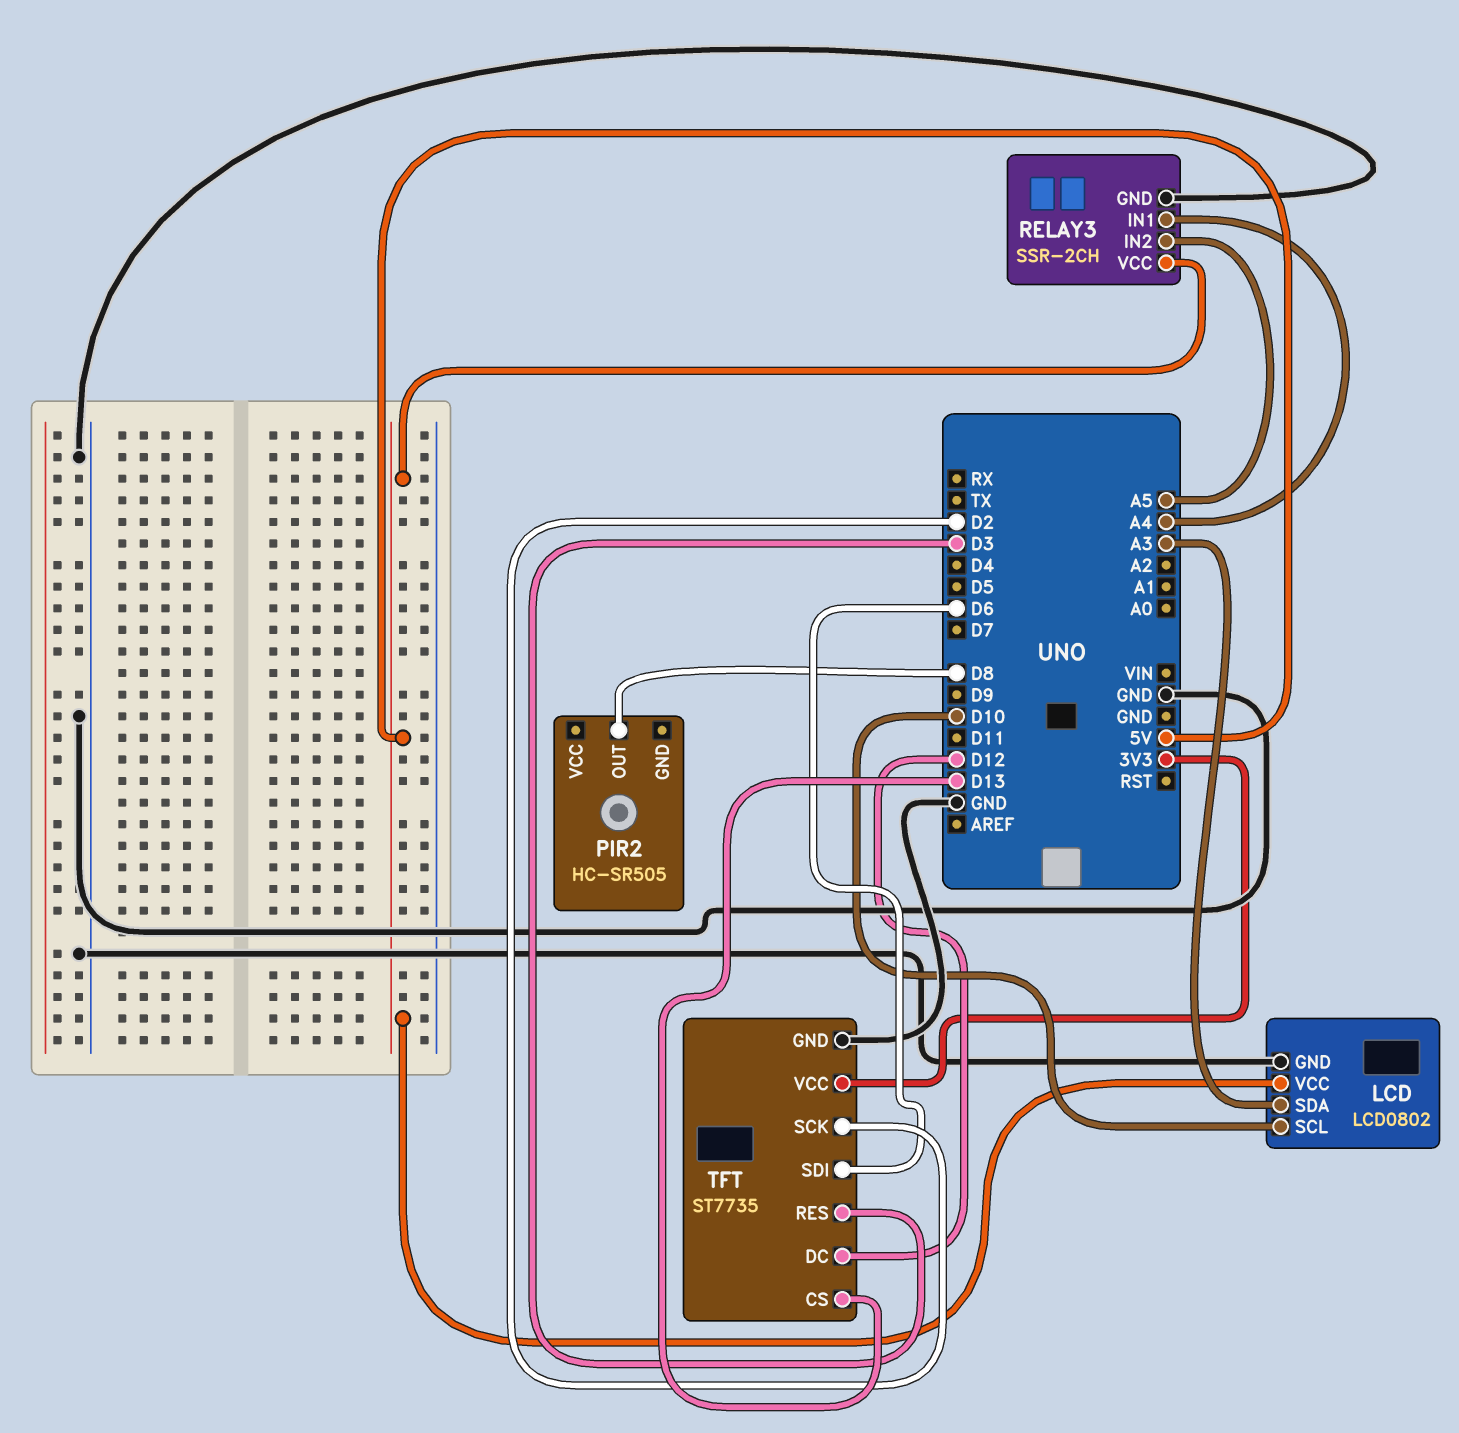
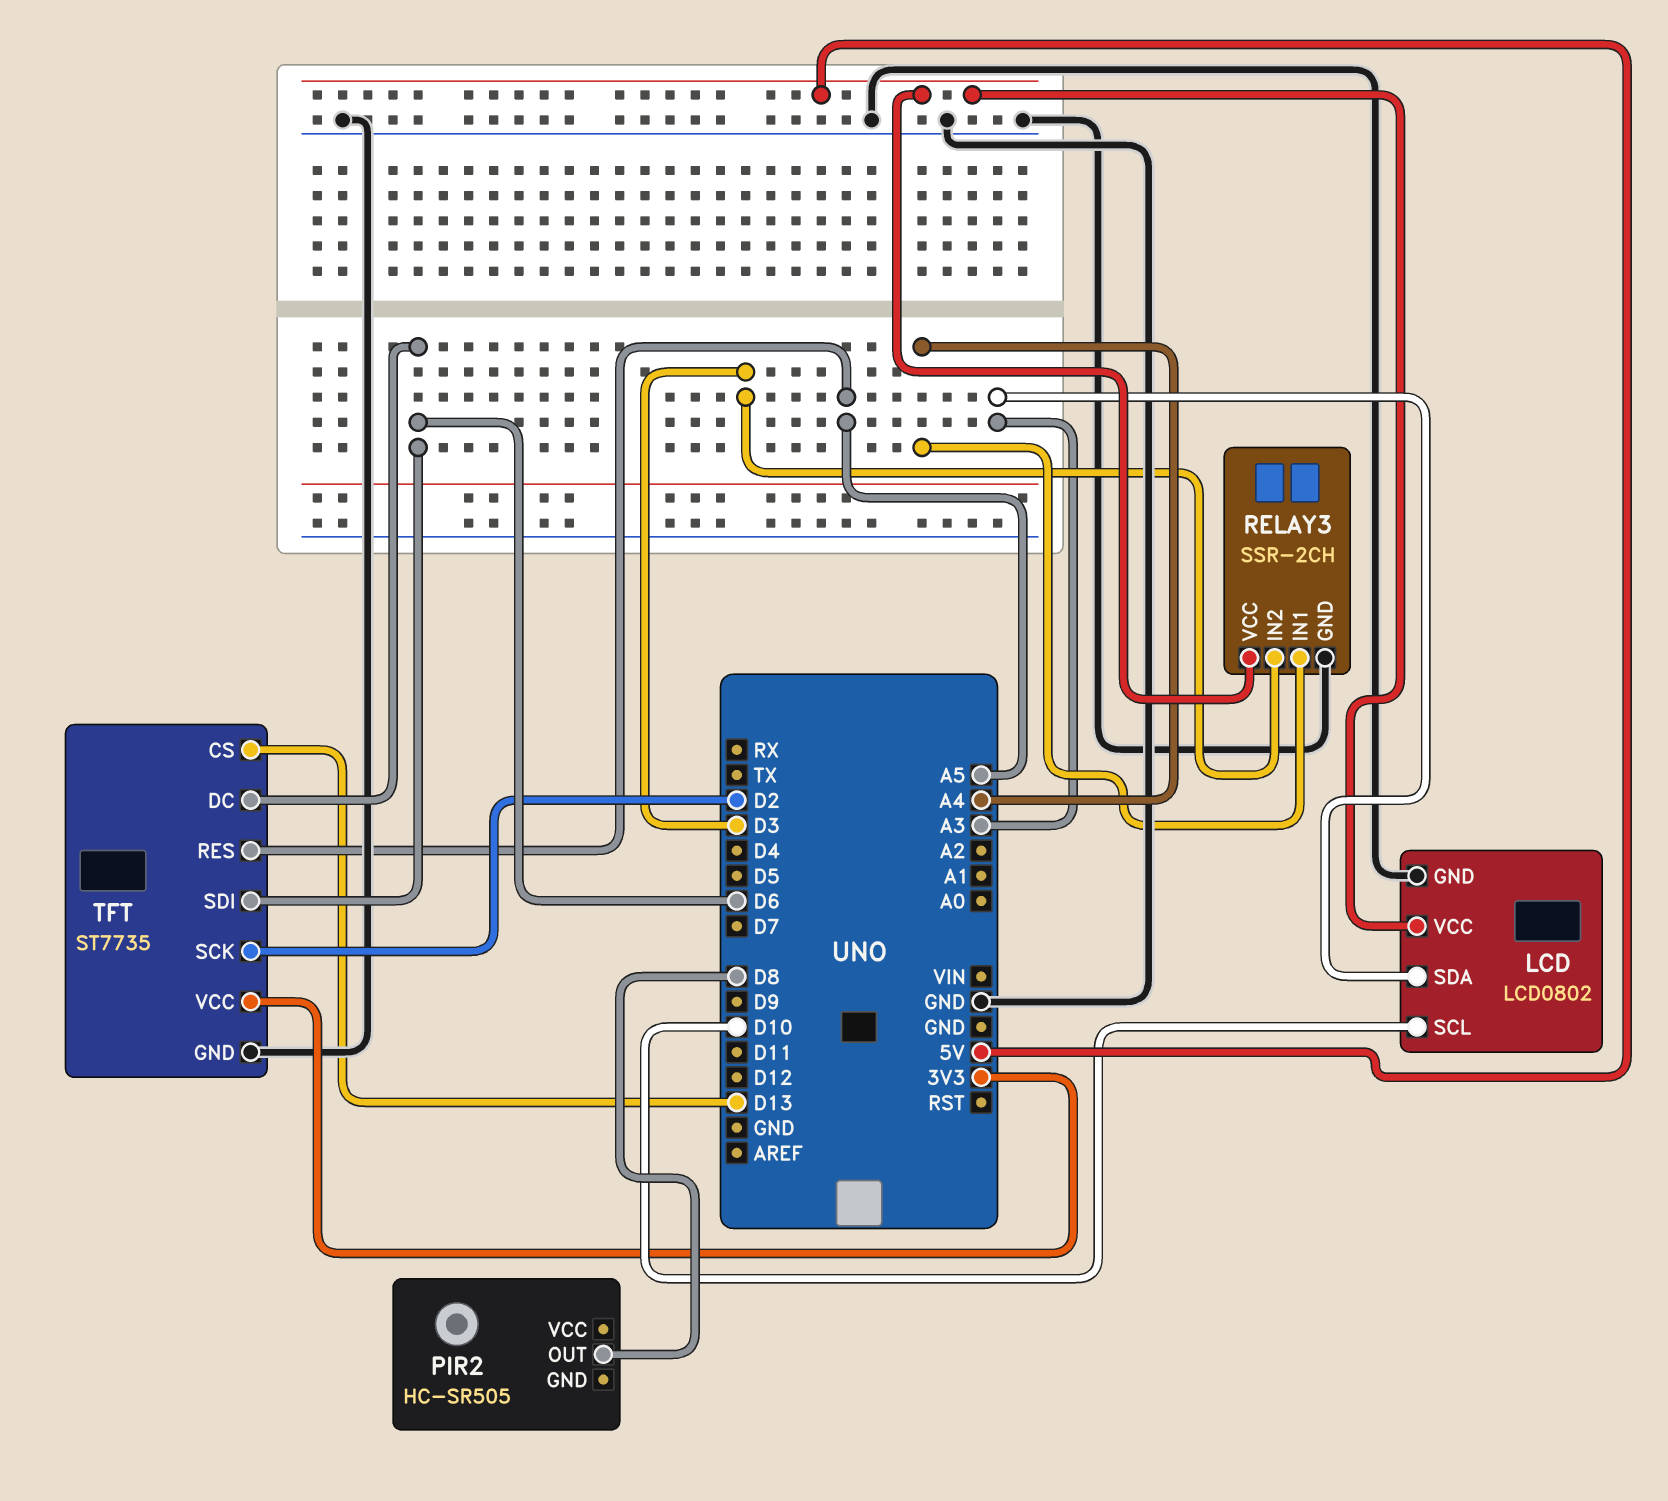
RELAY3 pin IN2: A5 -> D3
TFT pin DC: D12 -> D6
TFT pin RES: D3 -> A5

